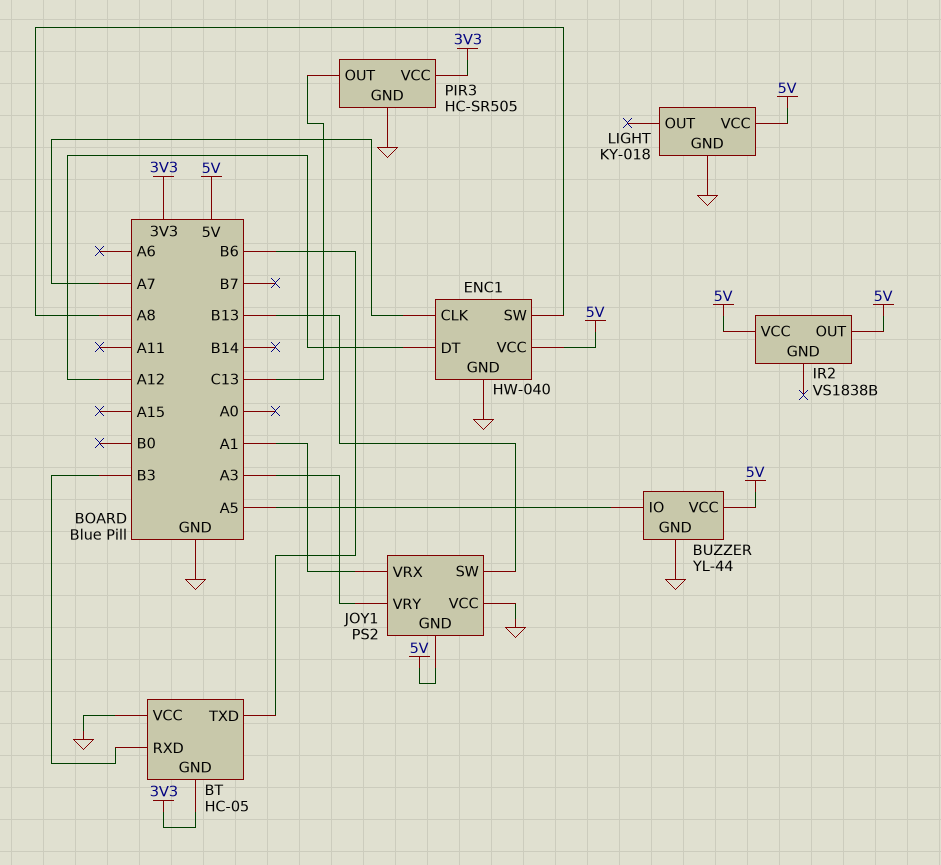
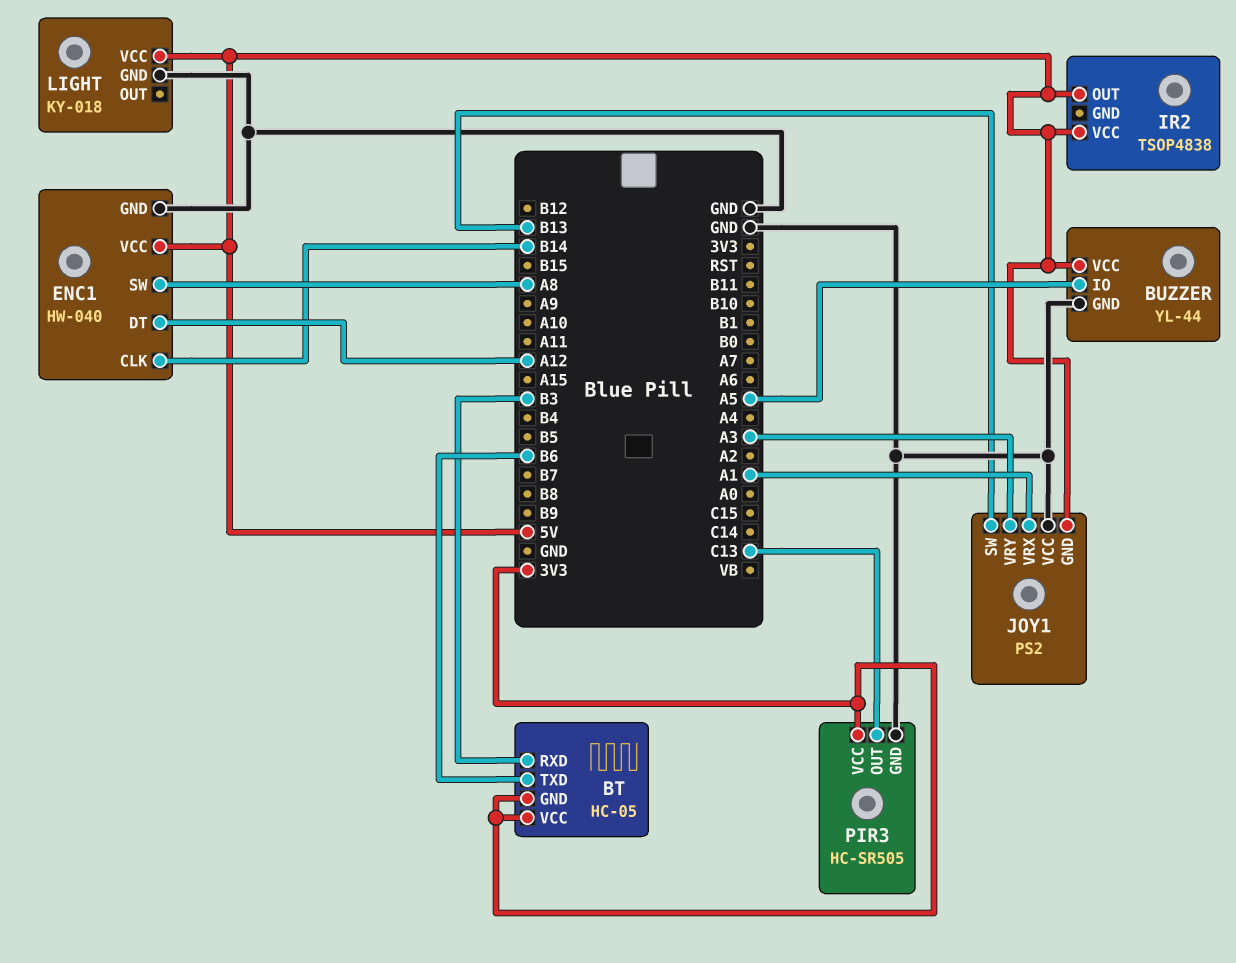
BT pin VCC: GND -> 3V3
ENC1 pin CLK: A7 -> B14
IR2: VS1838B -> TSOP4838

